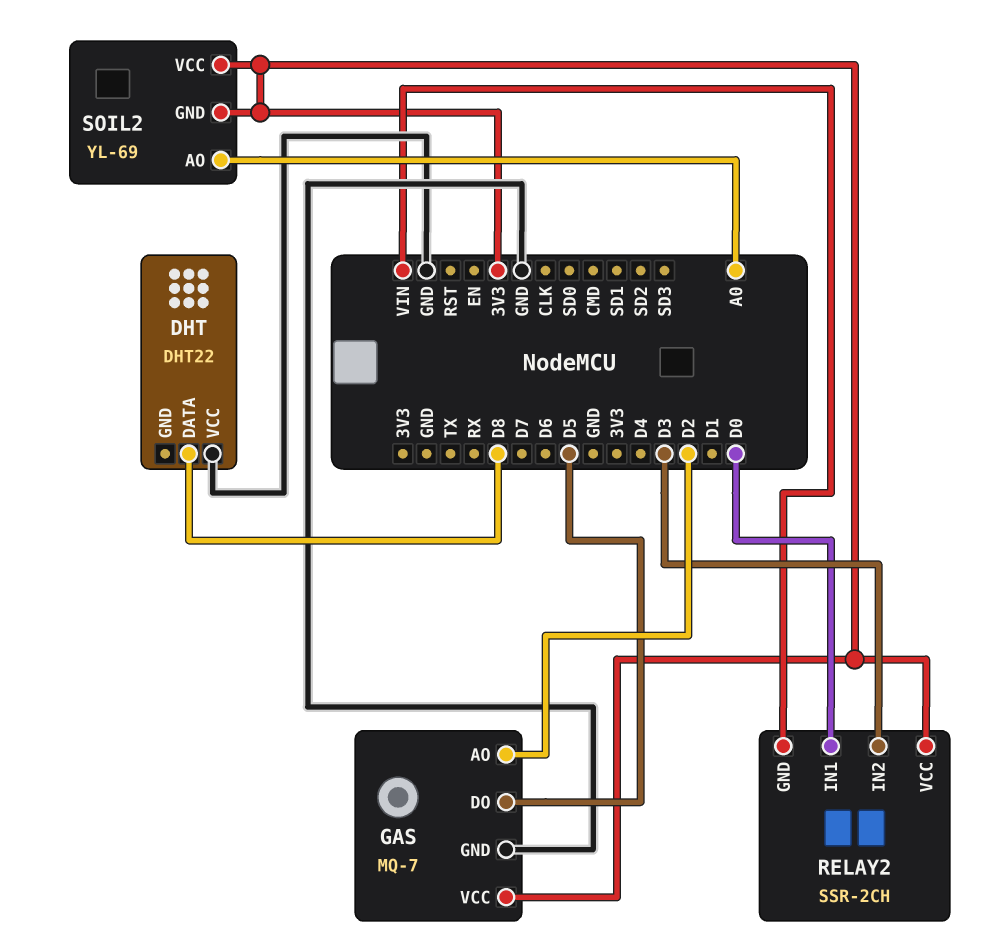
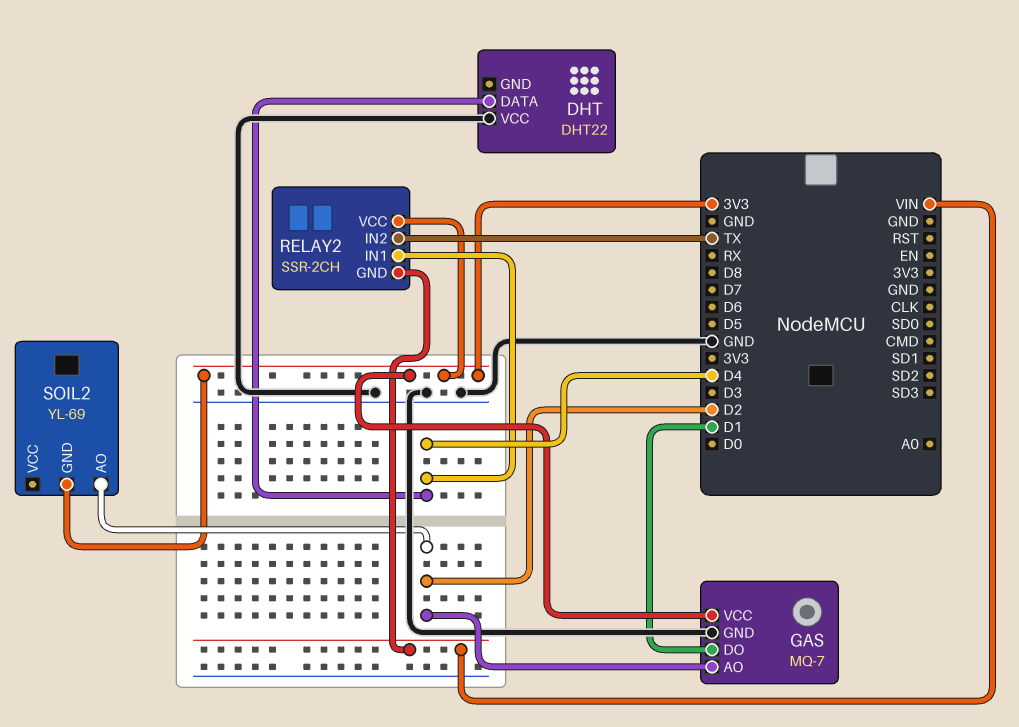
DHT pin DATA: D8 -> D4
GAS pin DO: D5 -> D1
RELAY2 pin IN1: D0 -> D4
RELAY2 pin IN2: D3 -> TX
SOIL2 pin AO: A0 -> D2
SOIL2 pin VCC: 3V3 -> none

